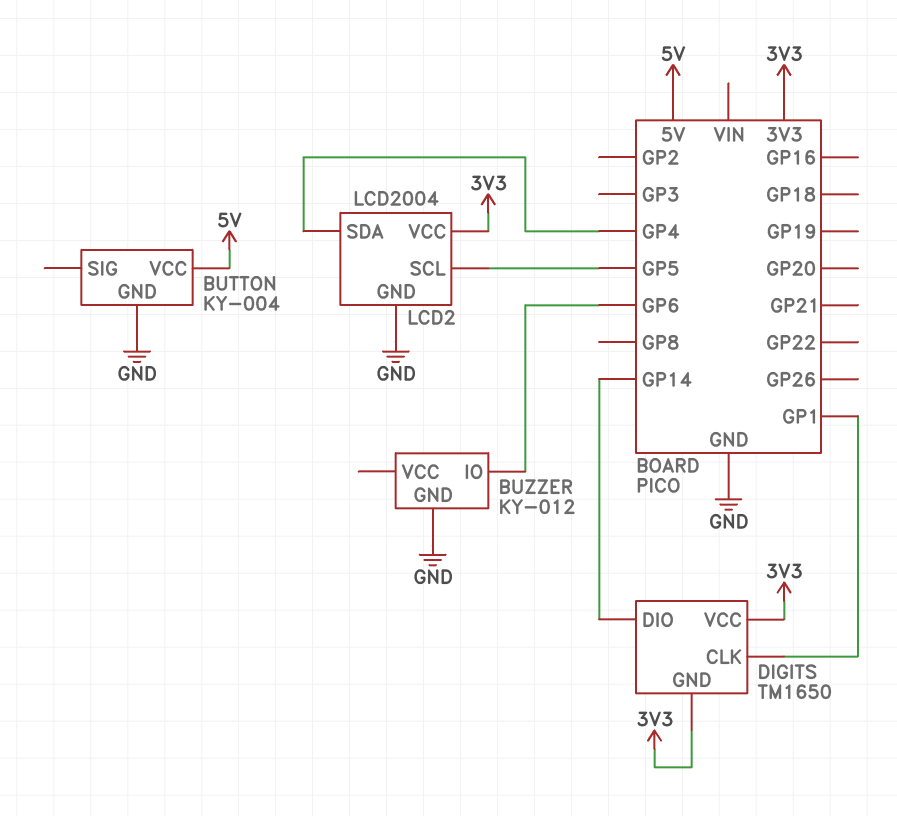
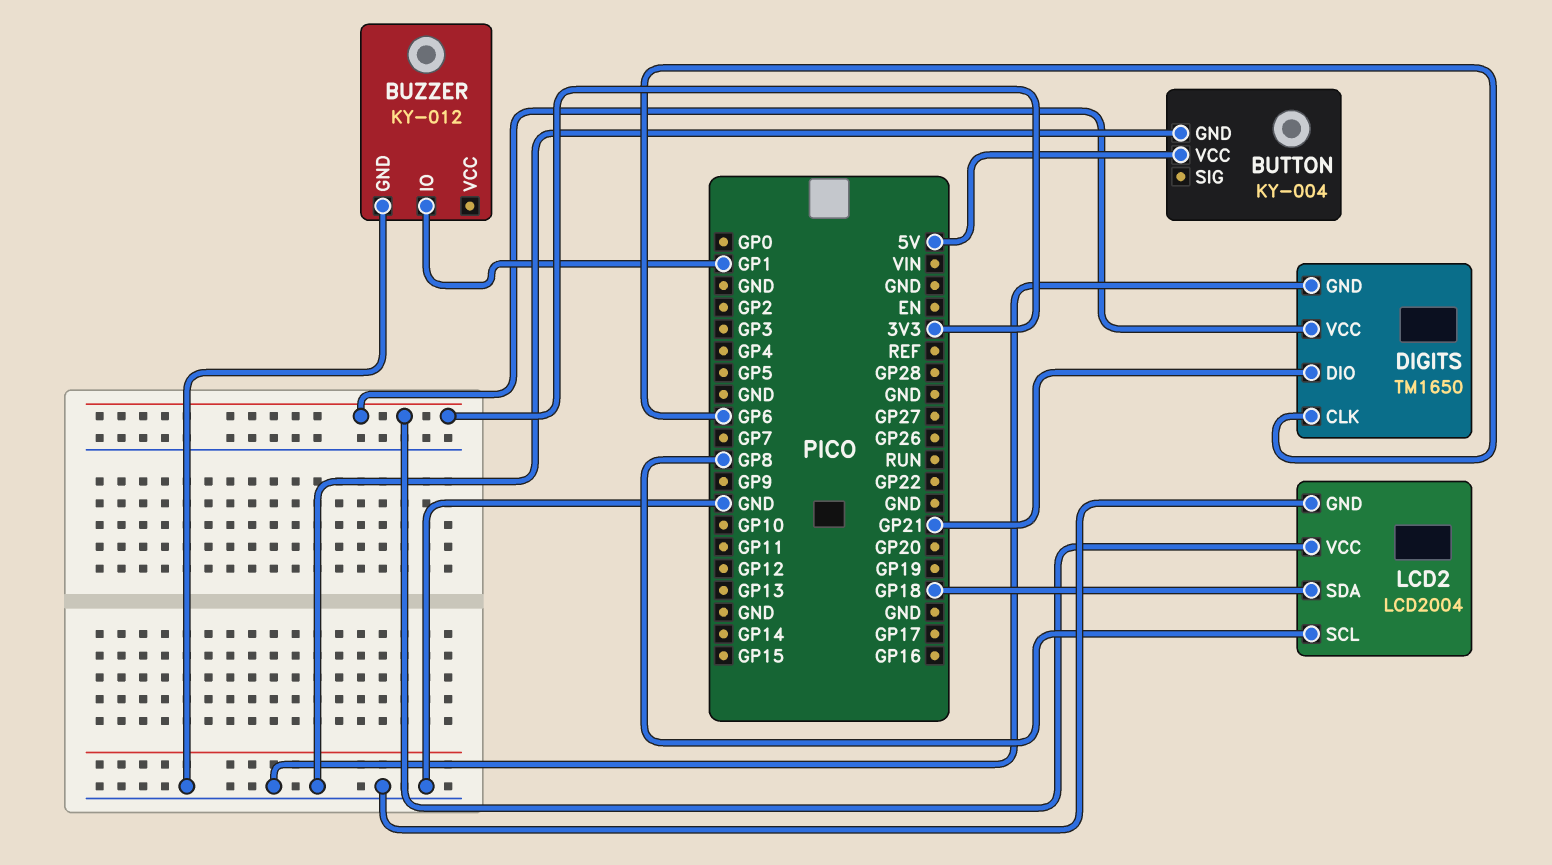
BUZZER pin IO: GP6 -> GP1
DIGITS pin CLK: GP1 -> GP6
DIGITS pin DIO: GP14 -> GP21
DIGITS pin GND: 3V3 -> GND
LCD2 pin SCL: GP5 -> GP8
LCD2 pin SDA: GP4 -> GP18

